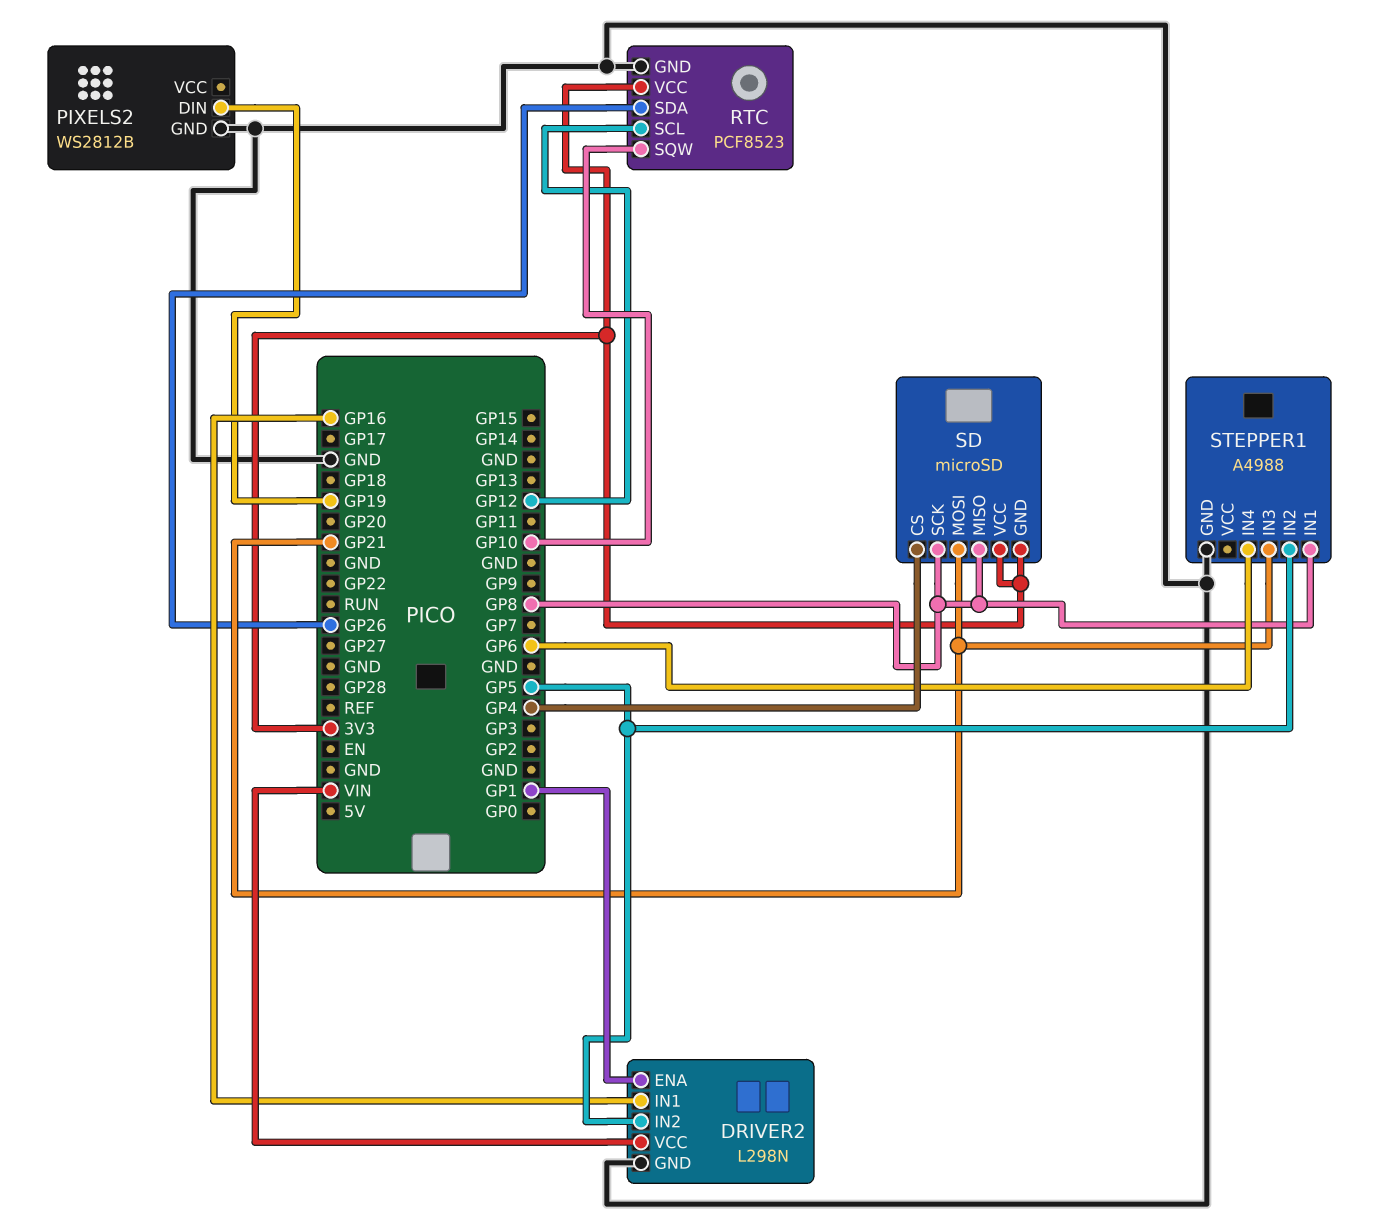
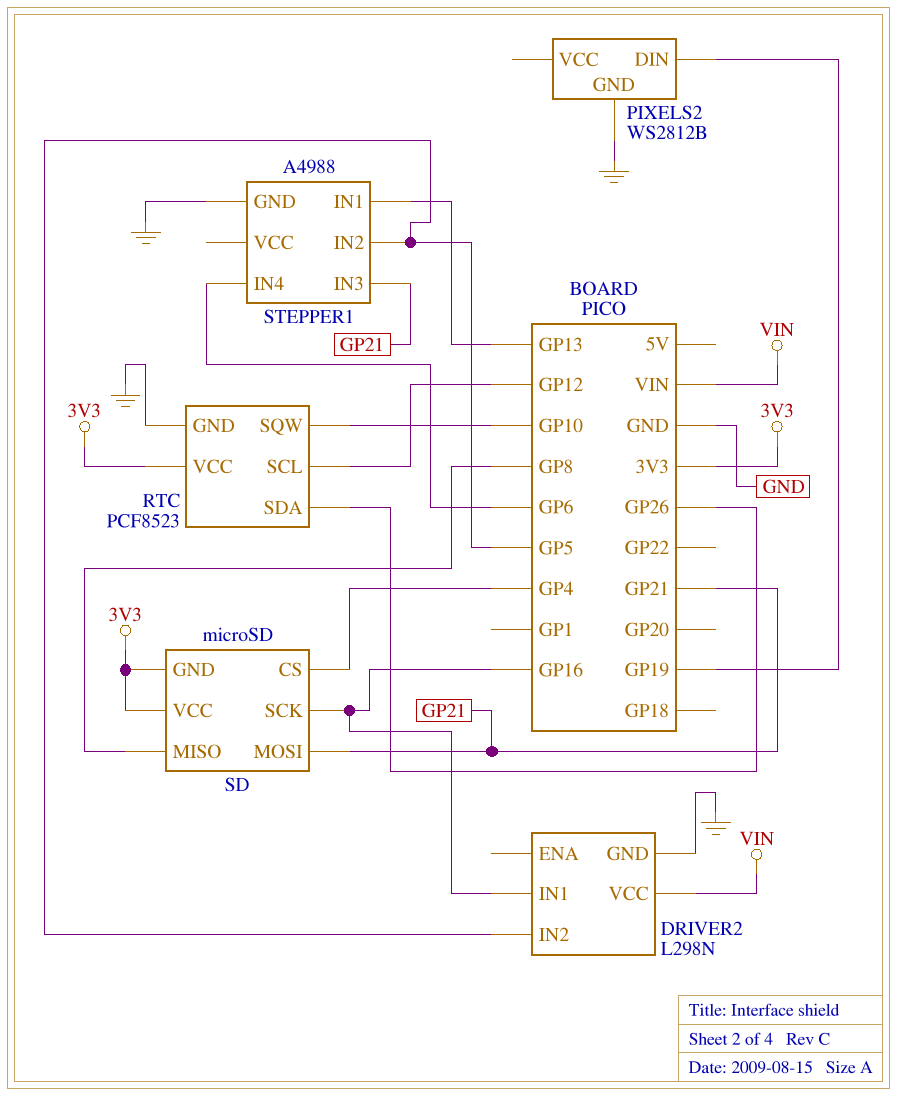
DRIVER2 pin ENA: GP1 -> none
SD pin SCK: GP8 -> GP16
STEPPER1 pin IN1: GP8 -> GP13

